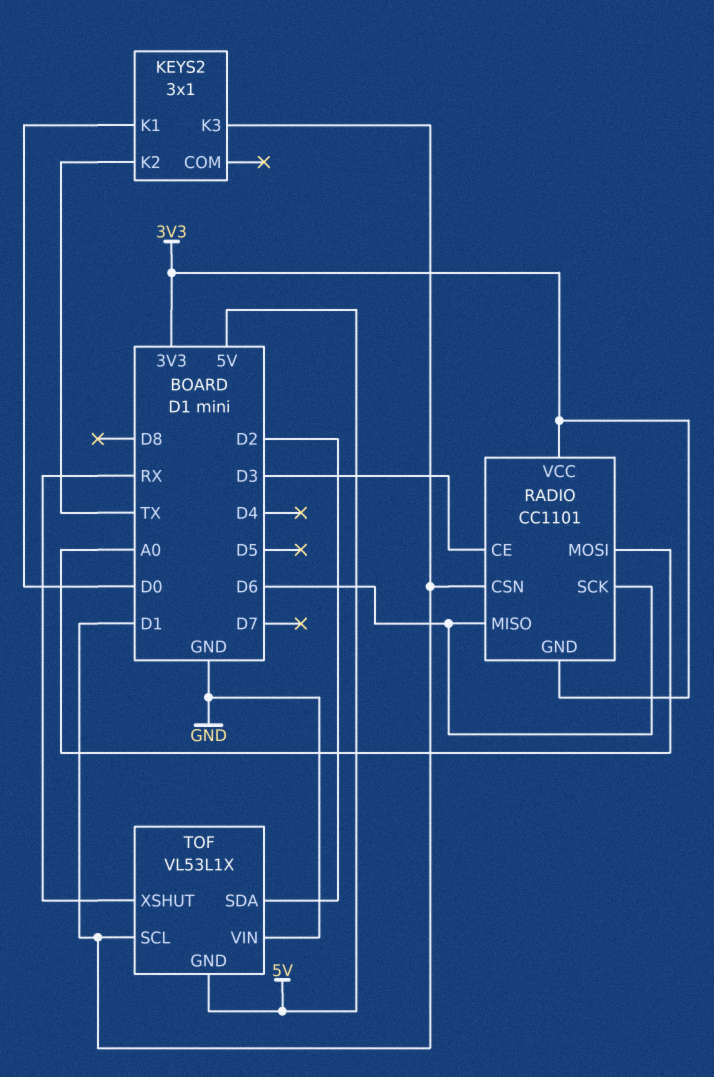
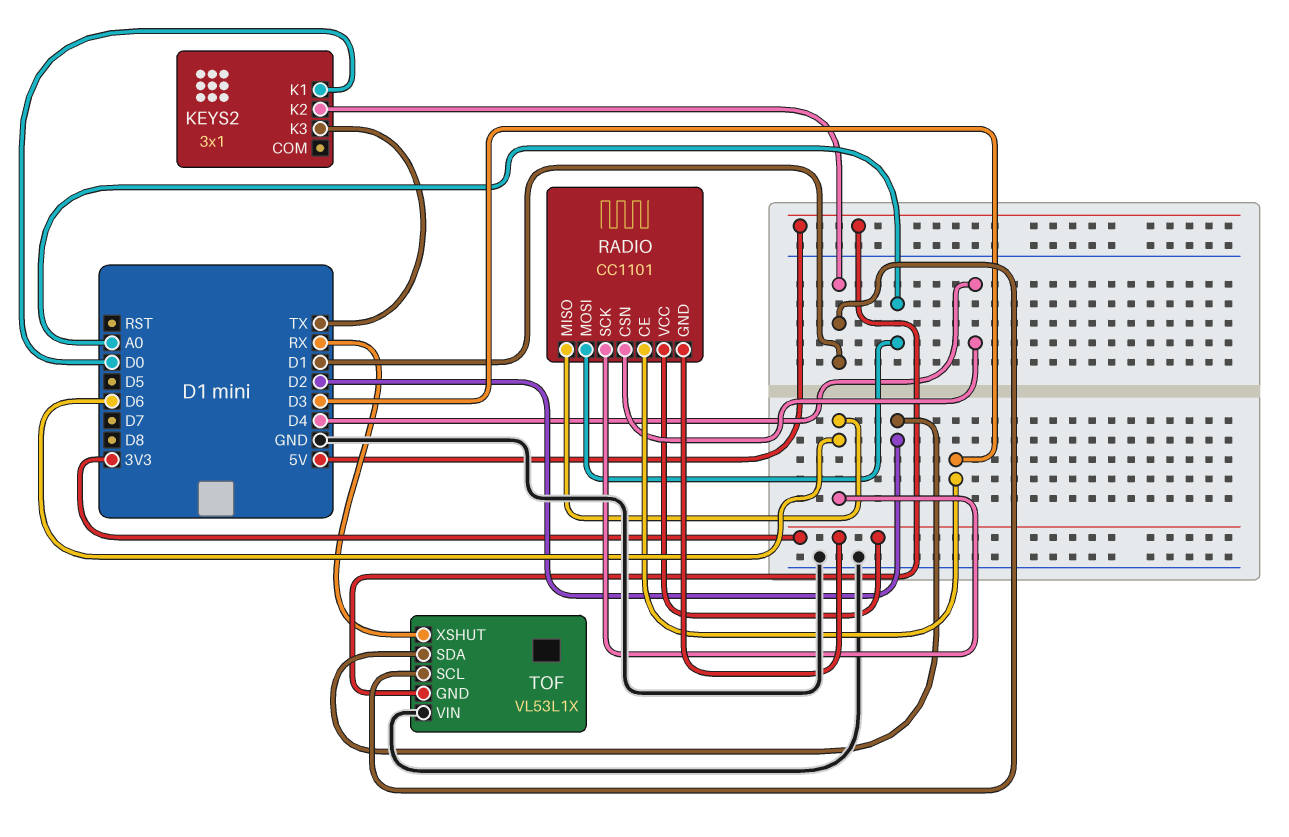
KEYS2 pin K2: TX -> D1
KEYS2 pin K3: D1 -> TX
RADIO pin CSN: D1 -> D4

